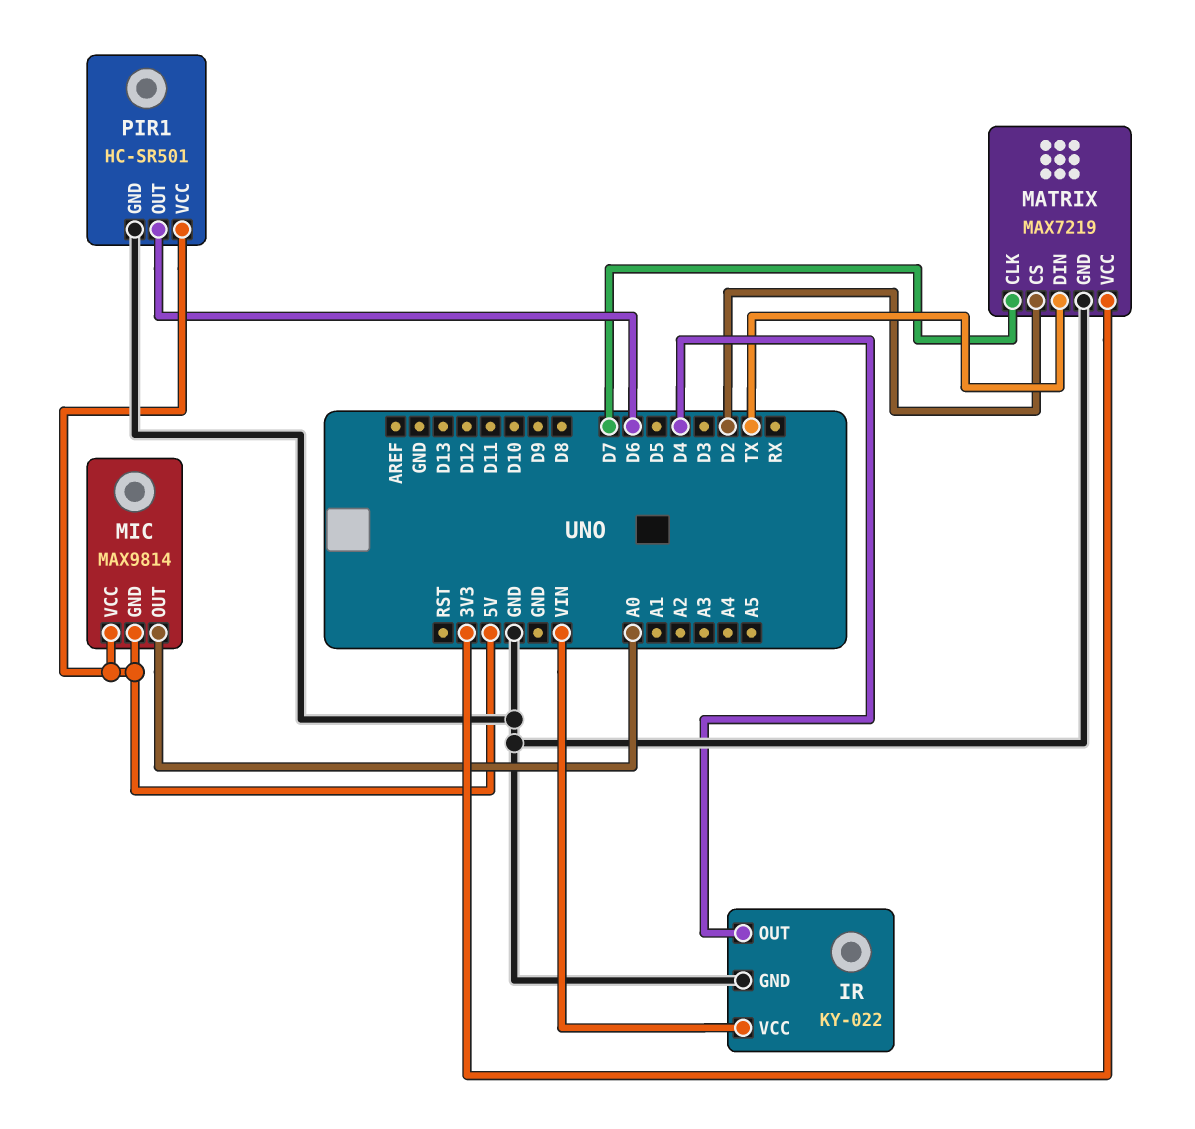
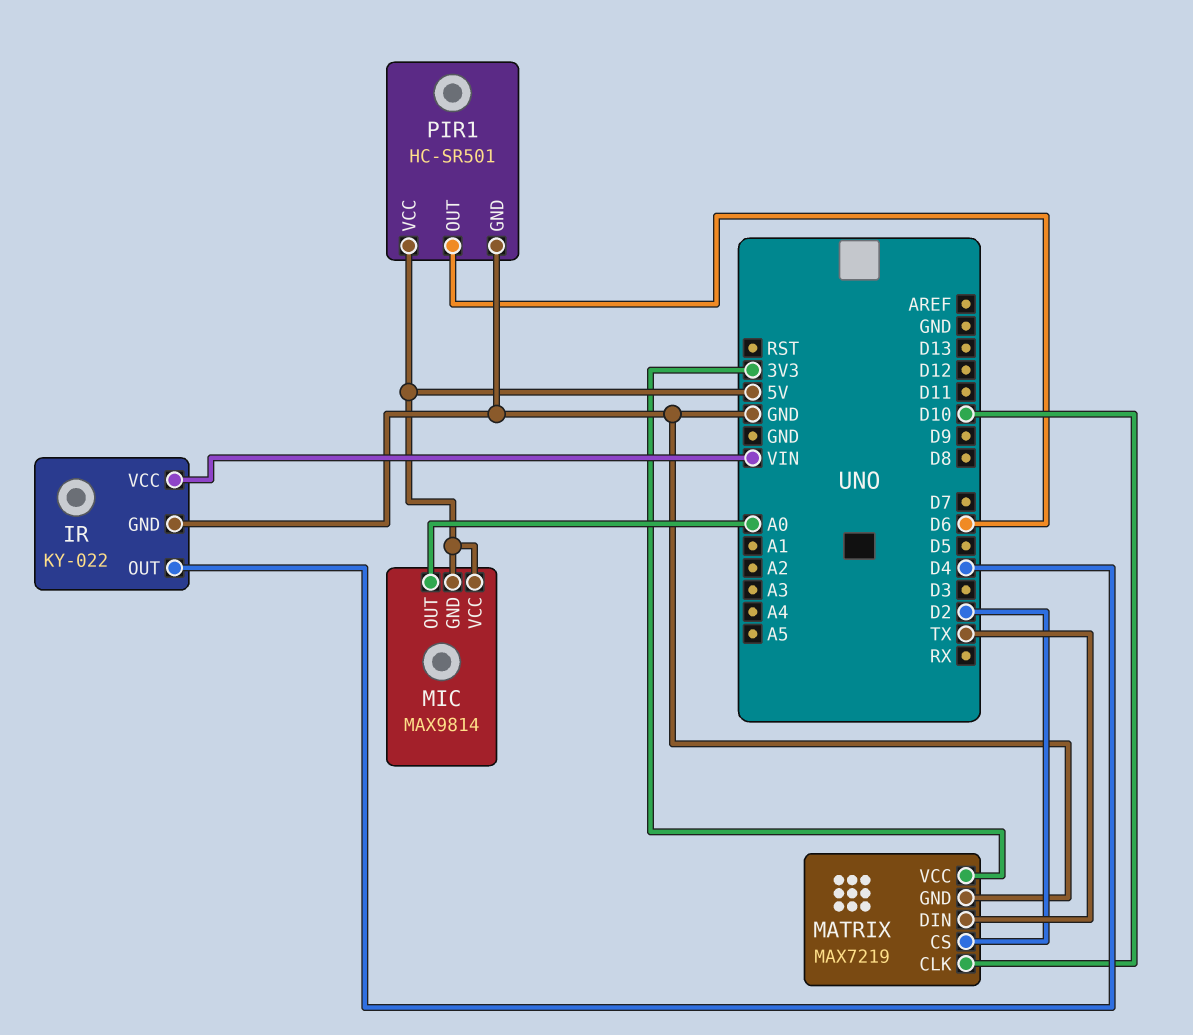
MATRIX pin CLK: D7 -> D10

